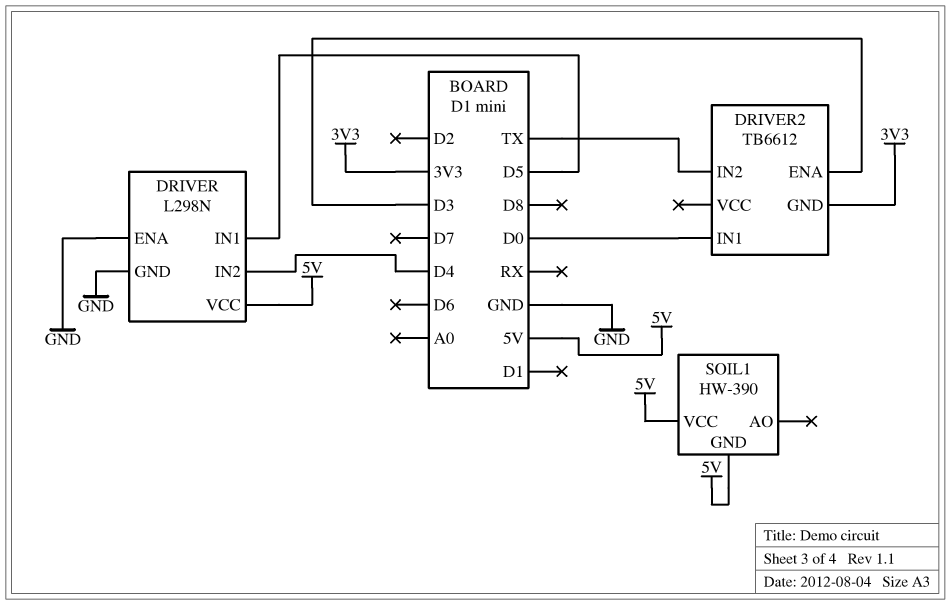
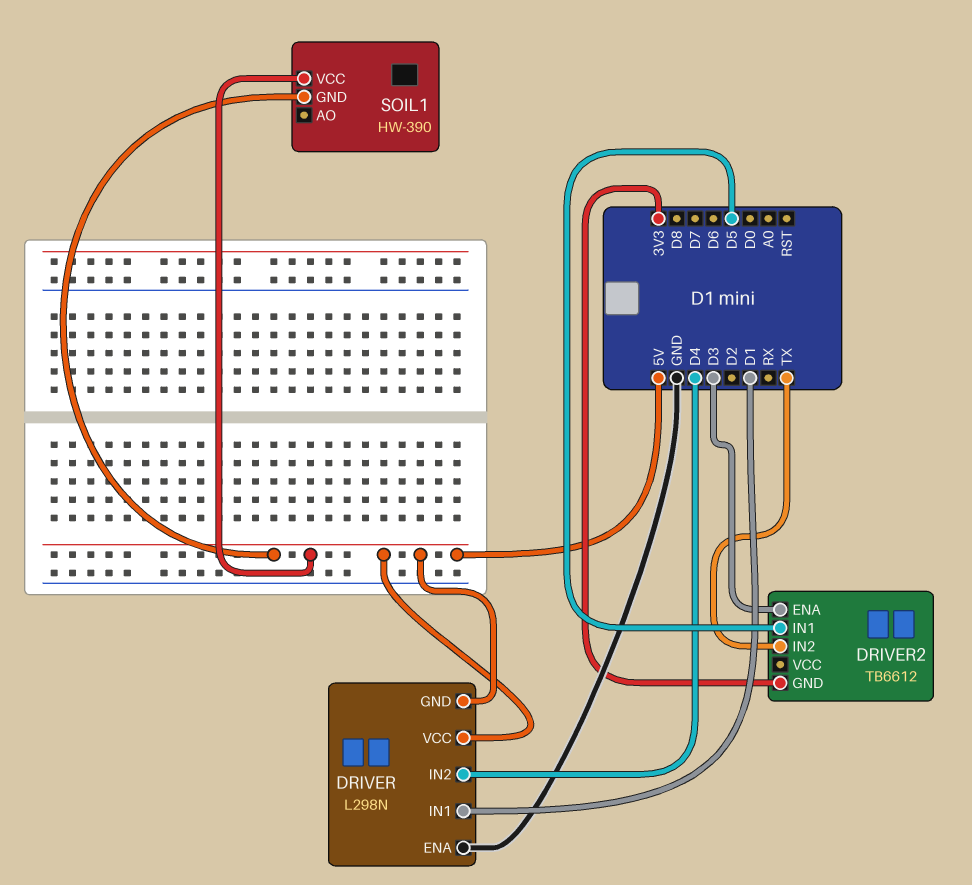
DRIVER pin GND: GND -> 5V
DRIVER pin IN1: D5 -> D1
DRIVER2 pin IN1: D0 -> D5

